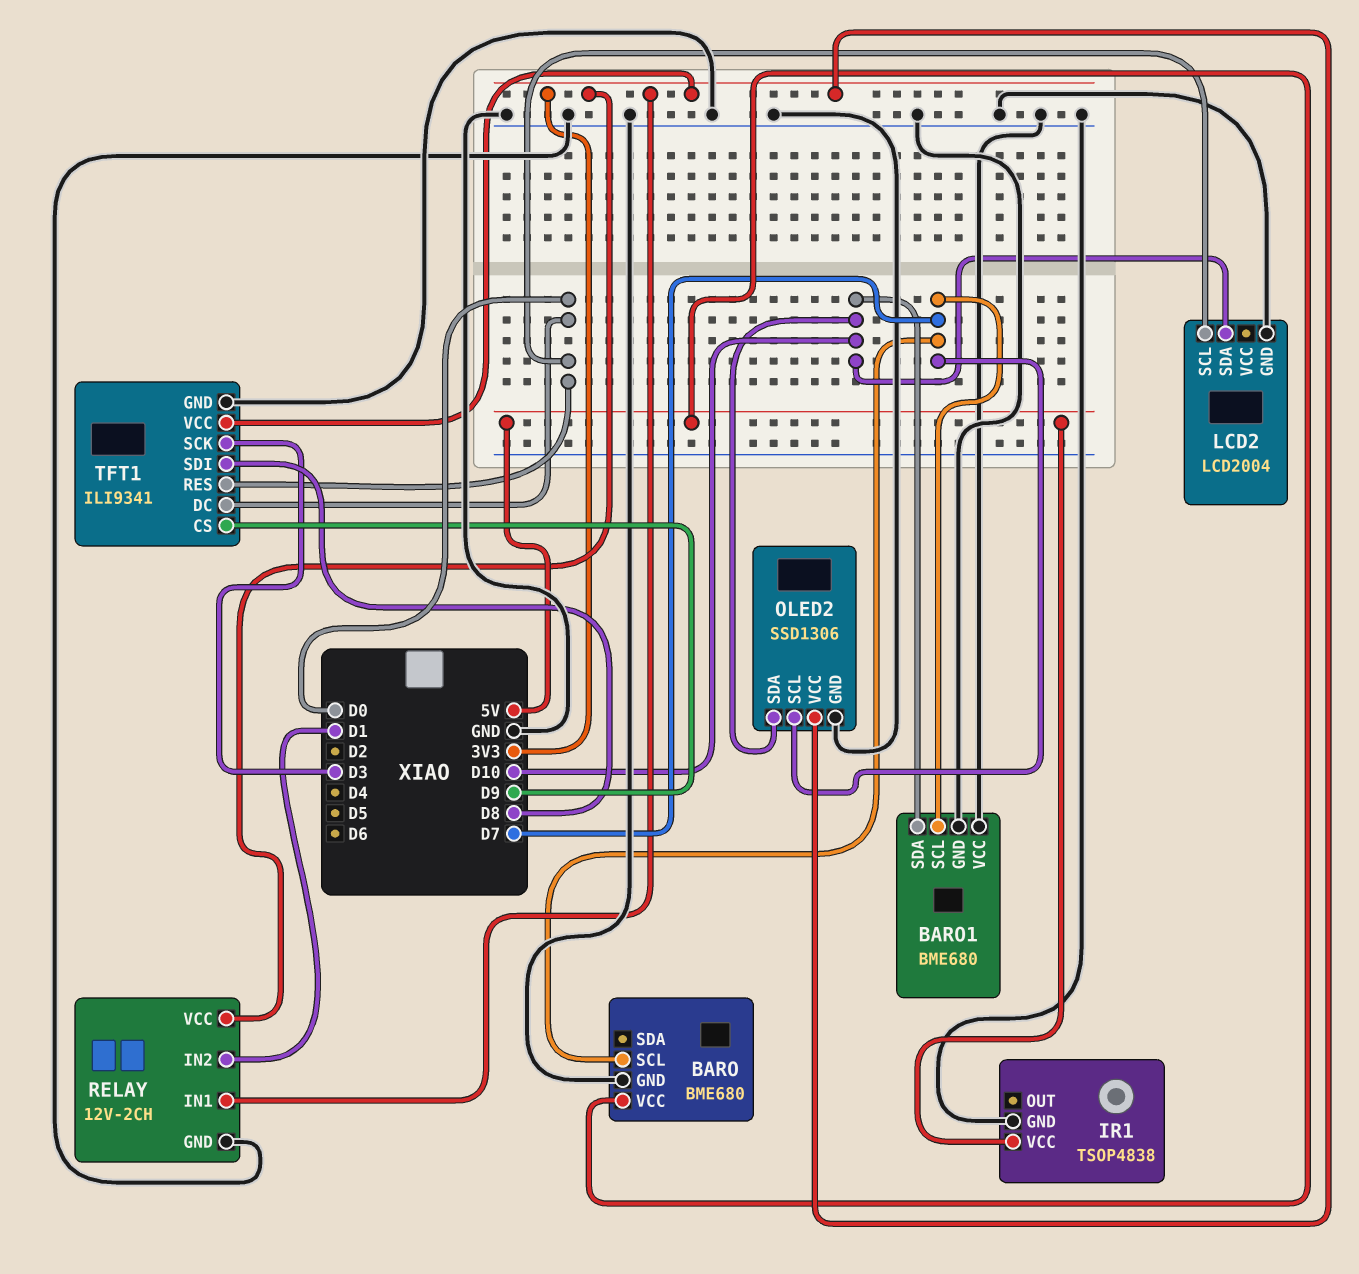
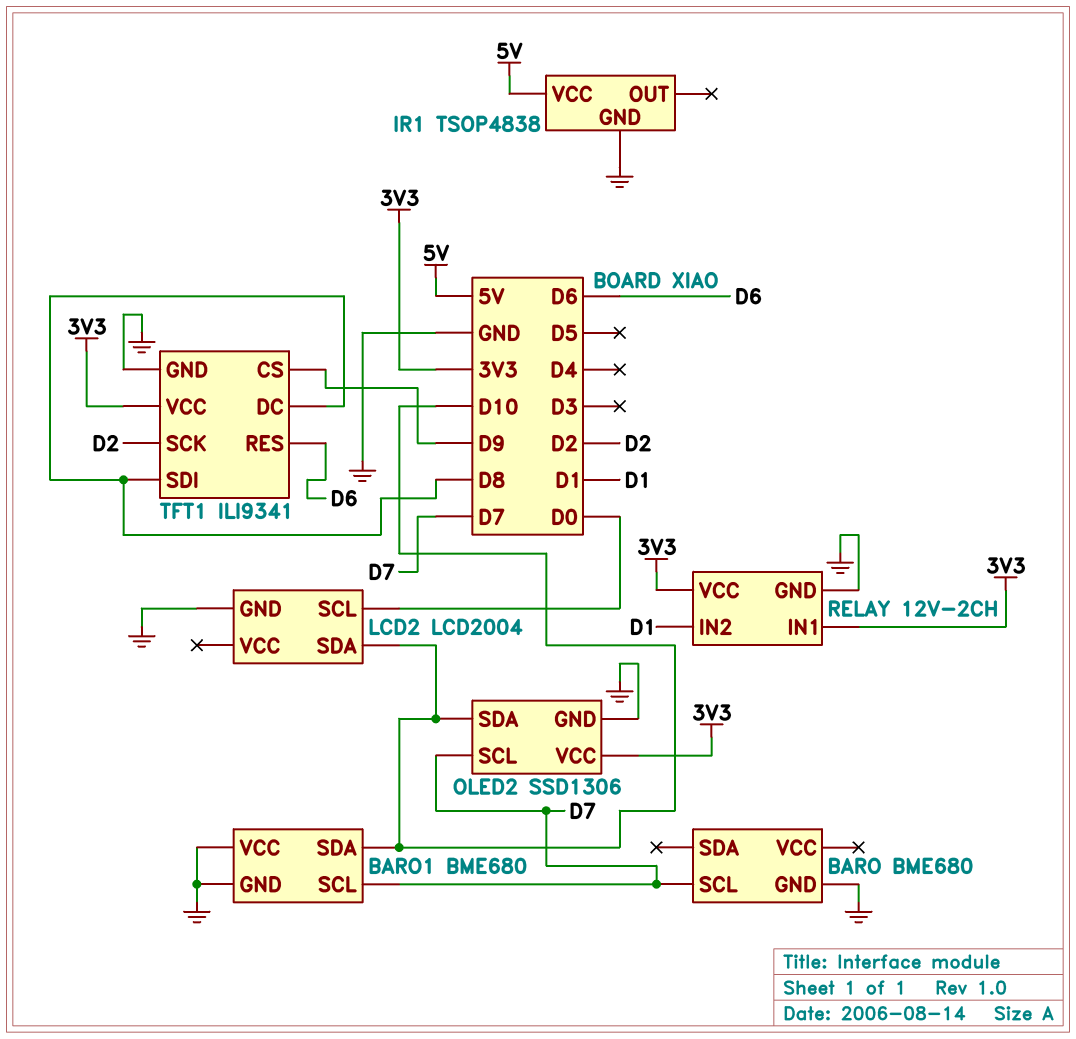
BARO pin VCC: 5V -> none
TFT1 pin DC: D0 -> D8
TFT1 pin RES: D0 -> D6
TFT1 pin SCK: D3 -> D2

